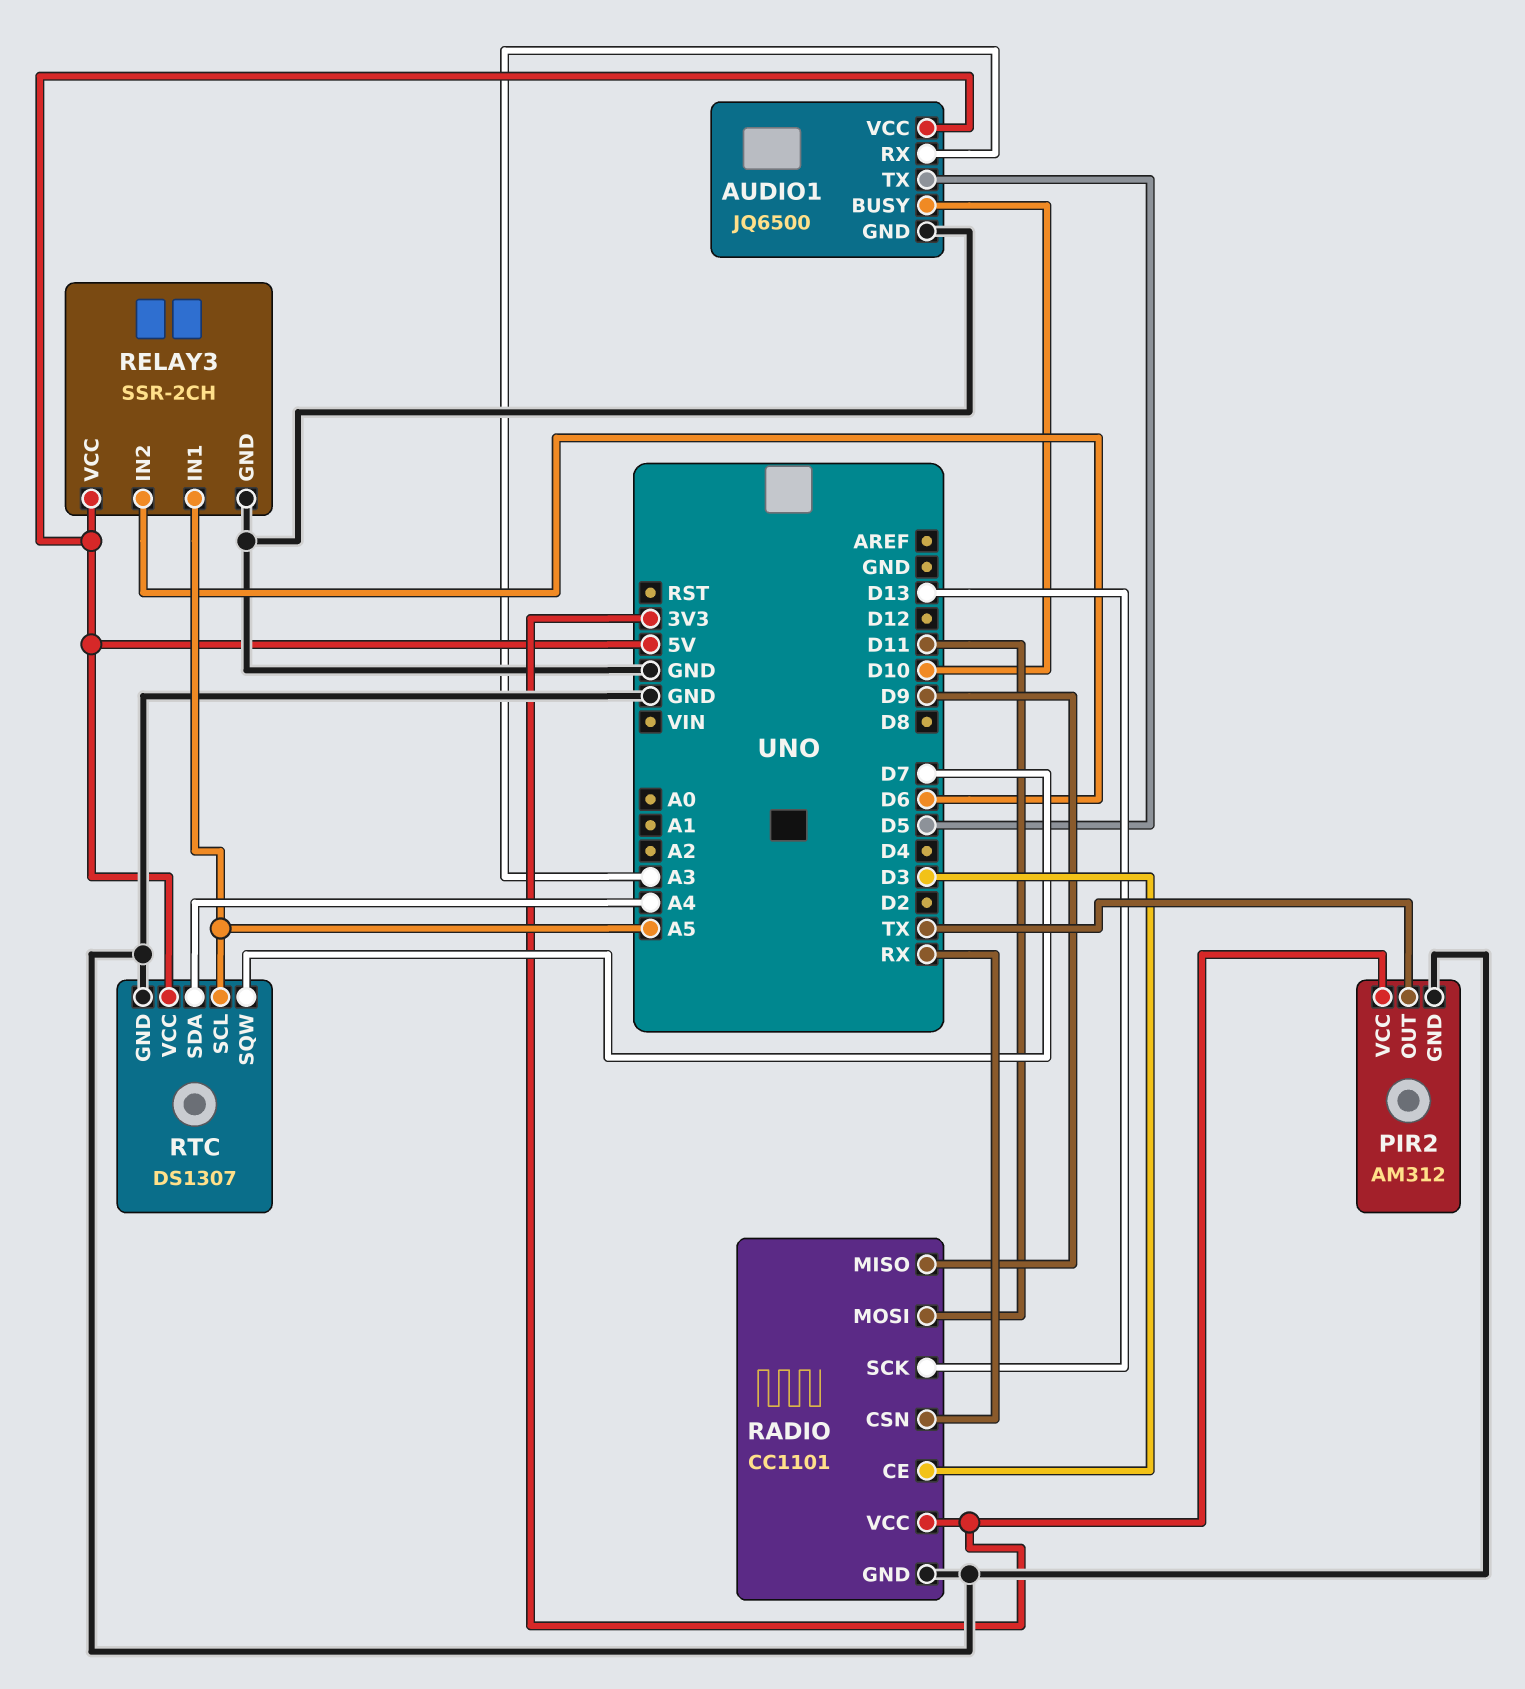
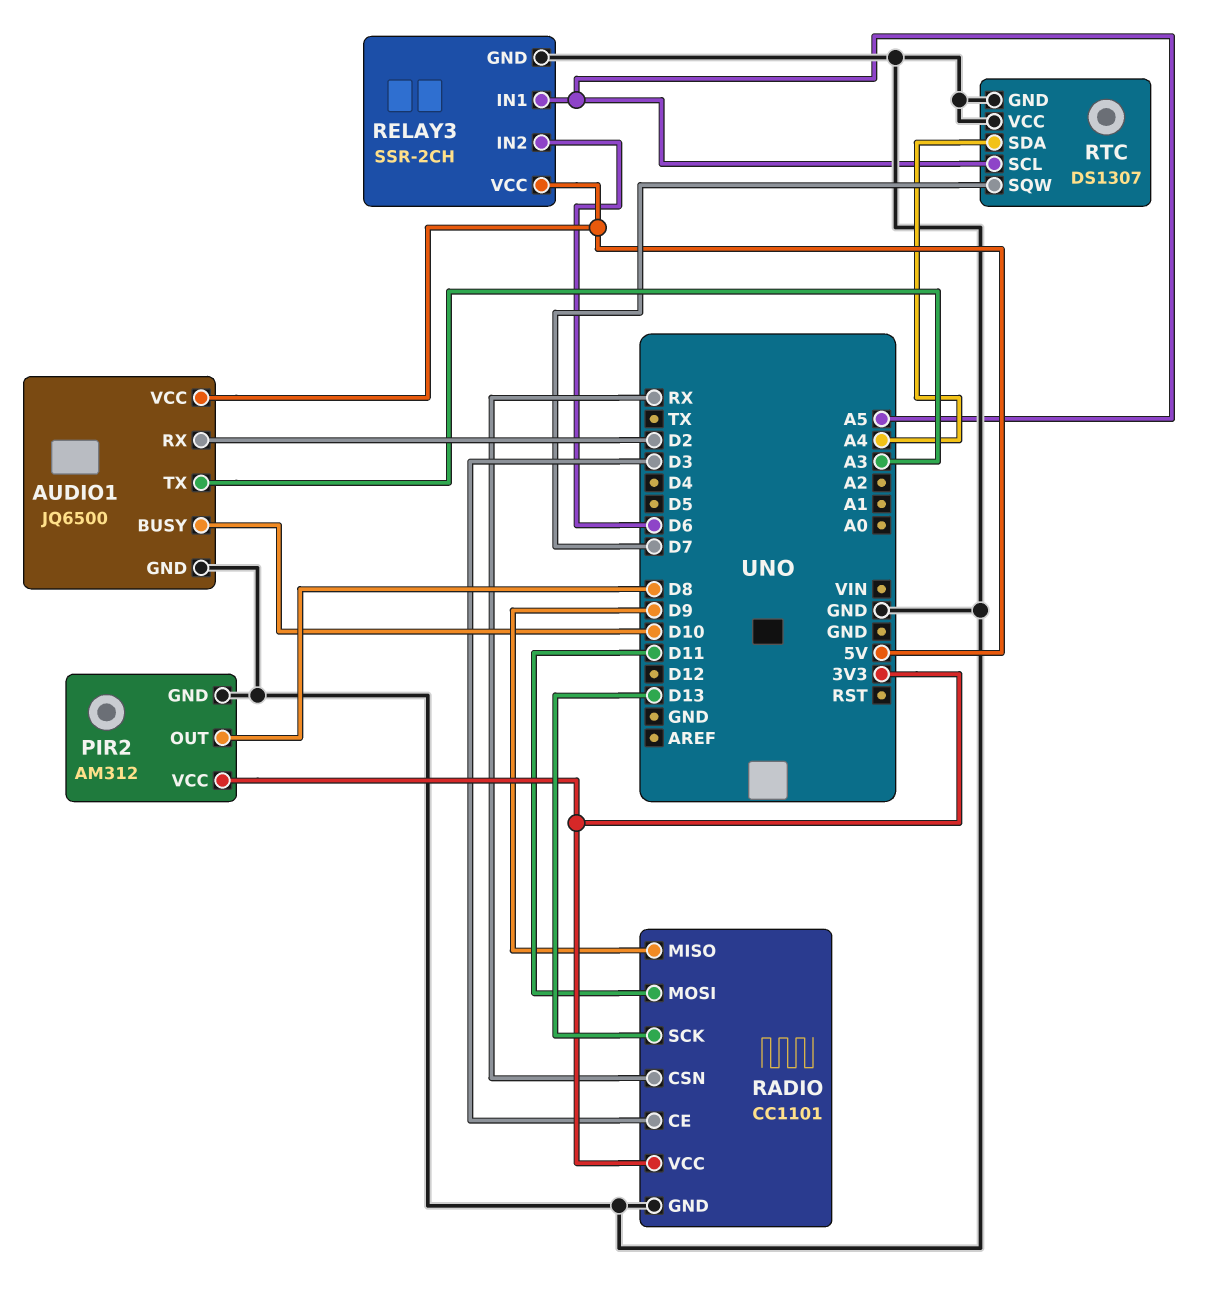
AUDIO1 pin RX: A3 -> D2
AUDIO1 pin TX: D5 -> A3
PIR2 pin OUT: TX -> D8
RTC pin VCC: 5V -> GND

